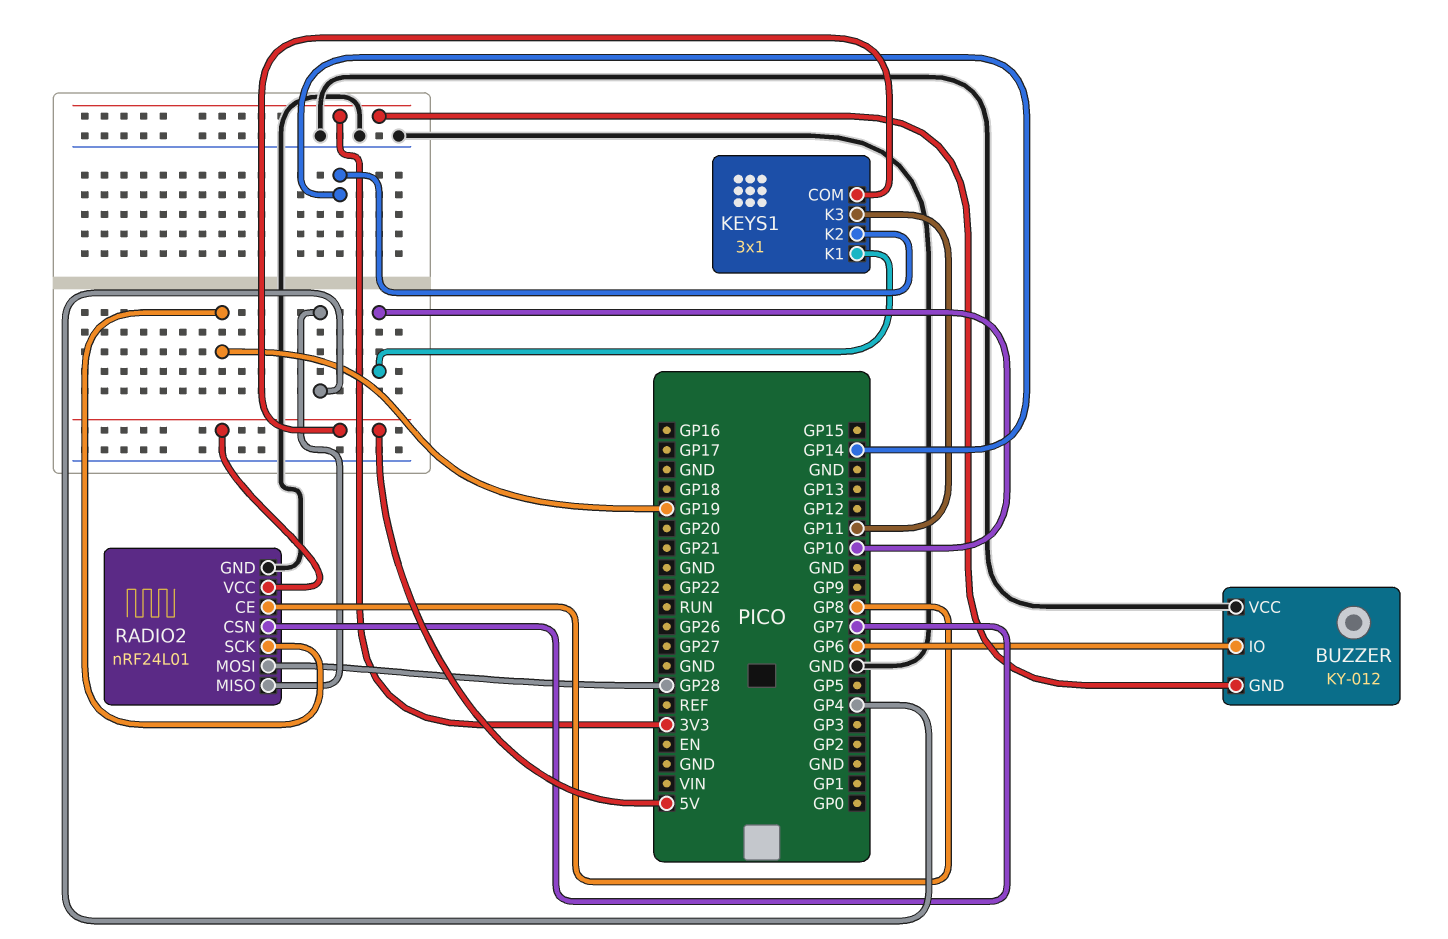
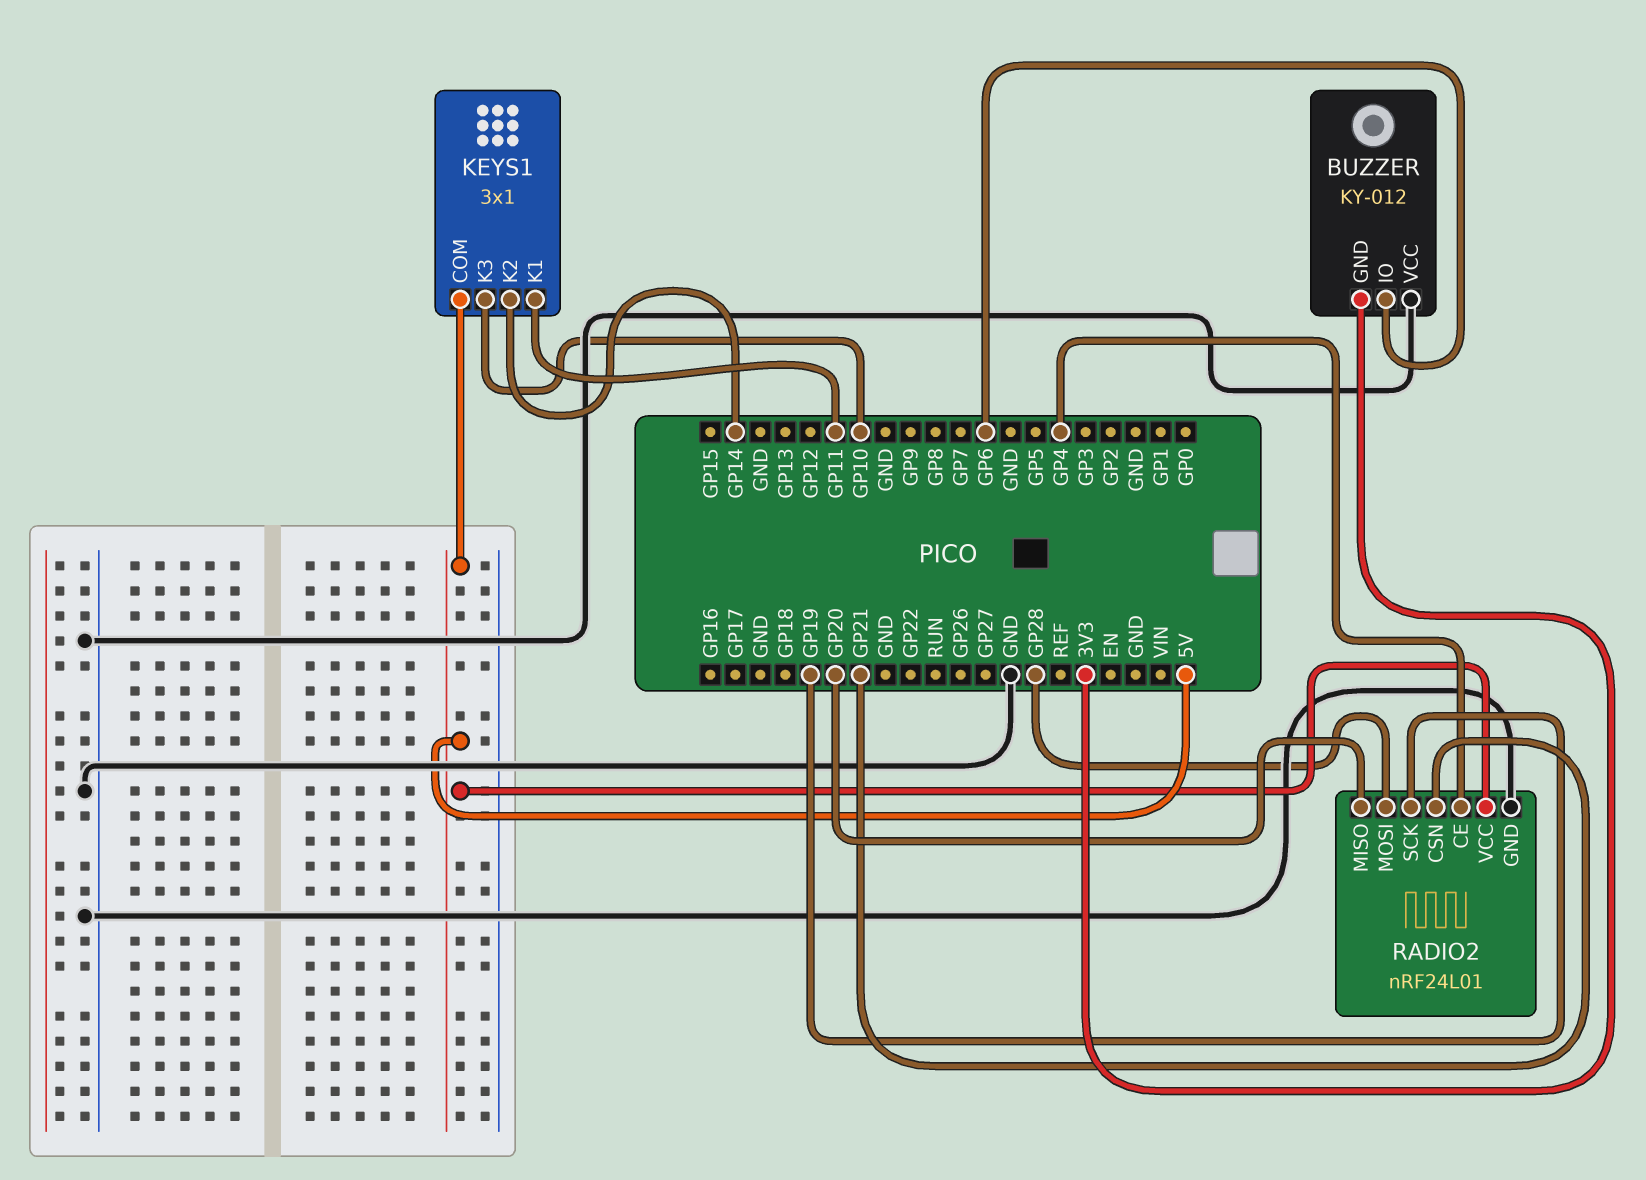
KEYS1 pin K1: GP10 -> GP11
KEYS1 pin K3: GP11 -> GP10
RADIO2 pin CE: GP8 -> GP4
RADIO2 pin CSN: GP7 -> GP21
RADIO2 pin MISO: GP4 -> GP20

